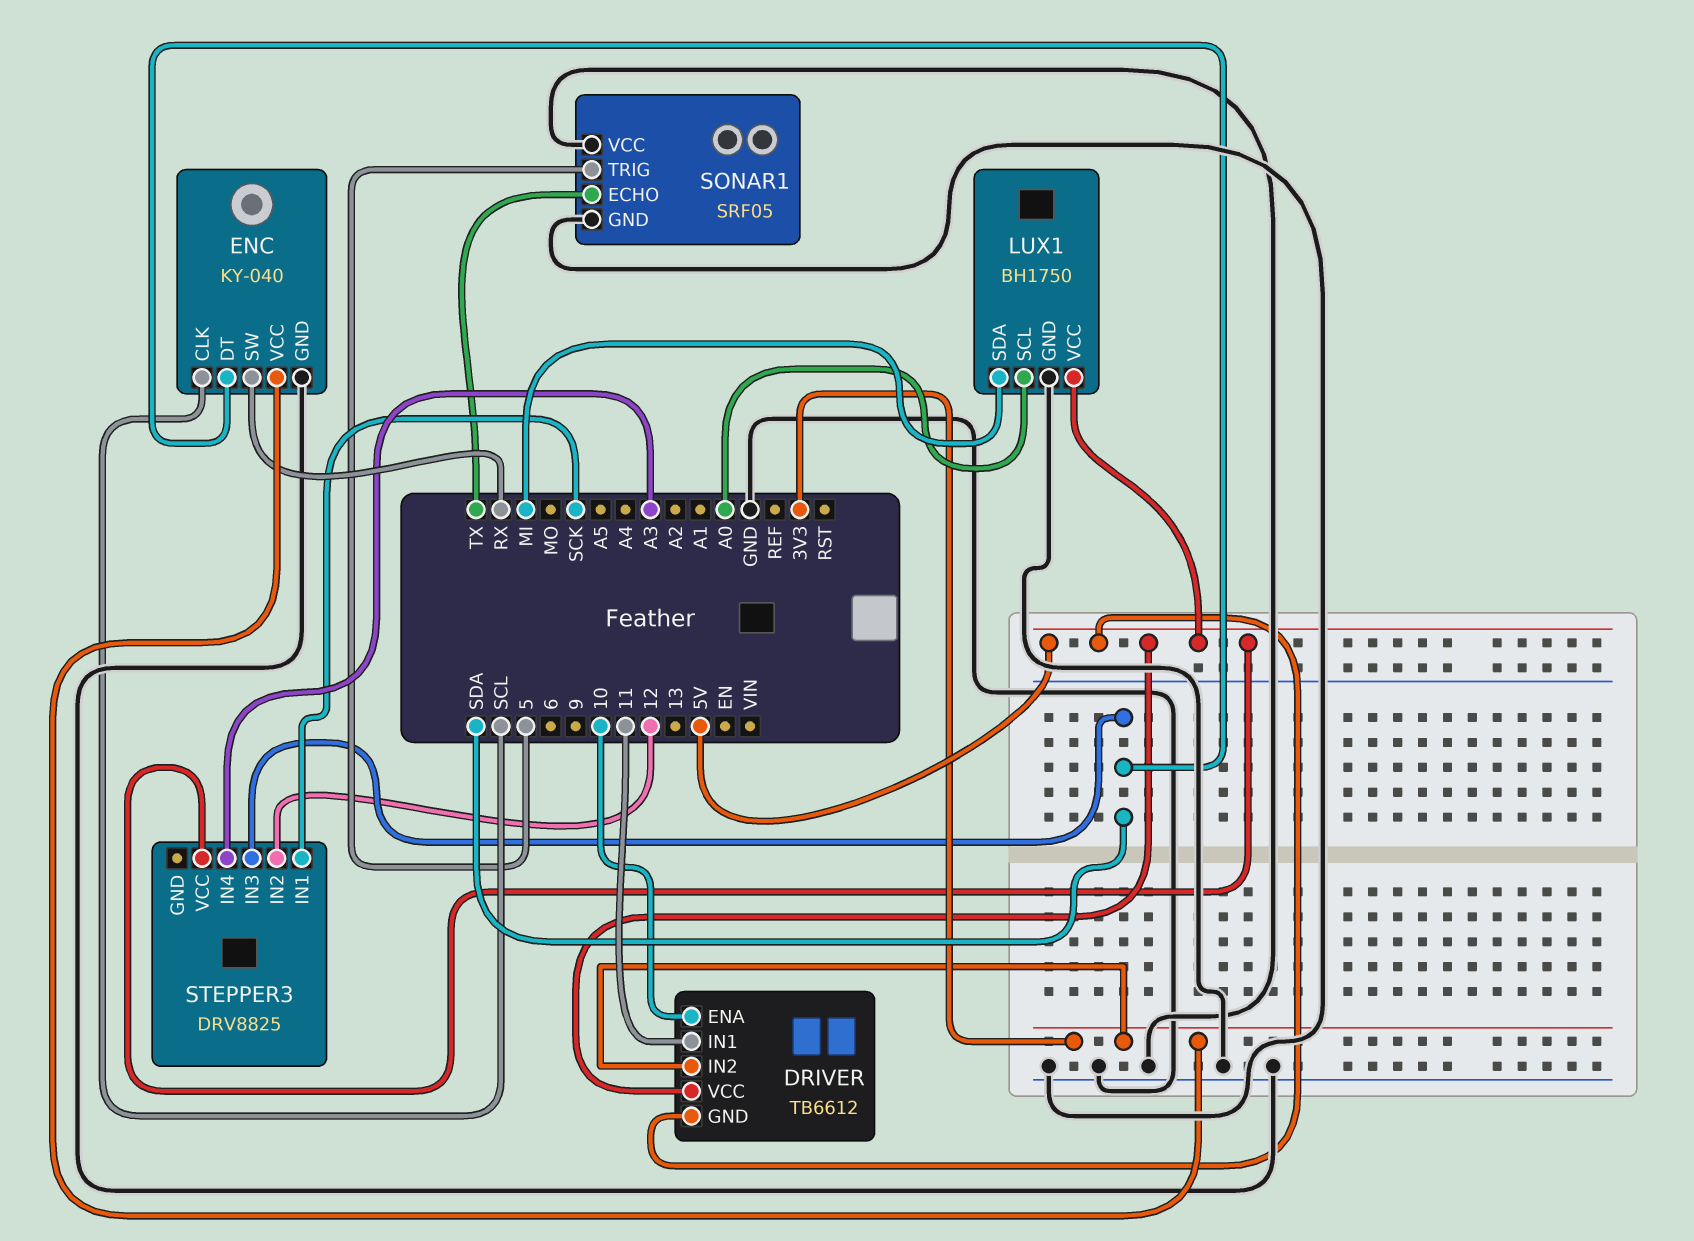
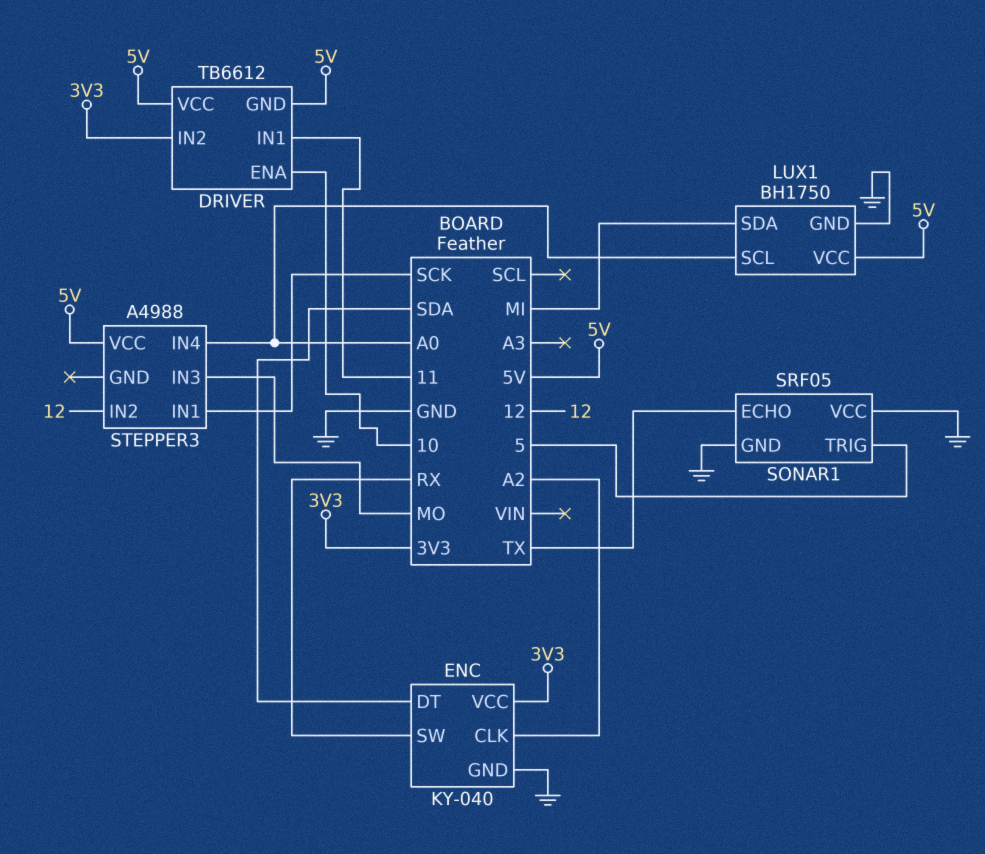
ENC pin CLK: SCL -> A2
STEPPER3: DRV8825 -> A4988
STEPPER3 pin IN3: SDA -> MO
STEPPER3 pin IN4: A3 -> A0

